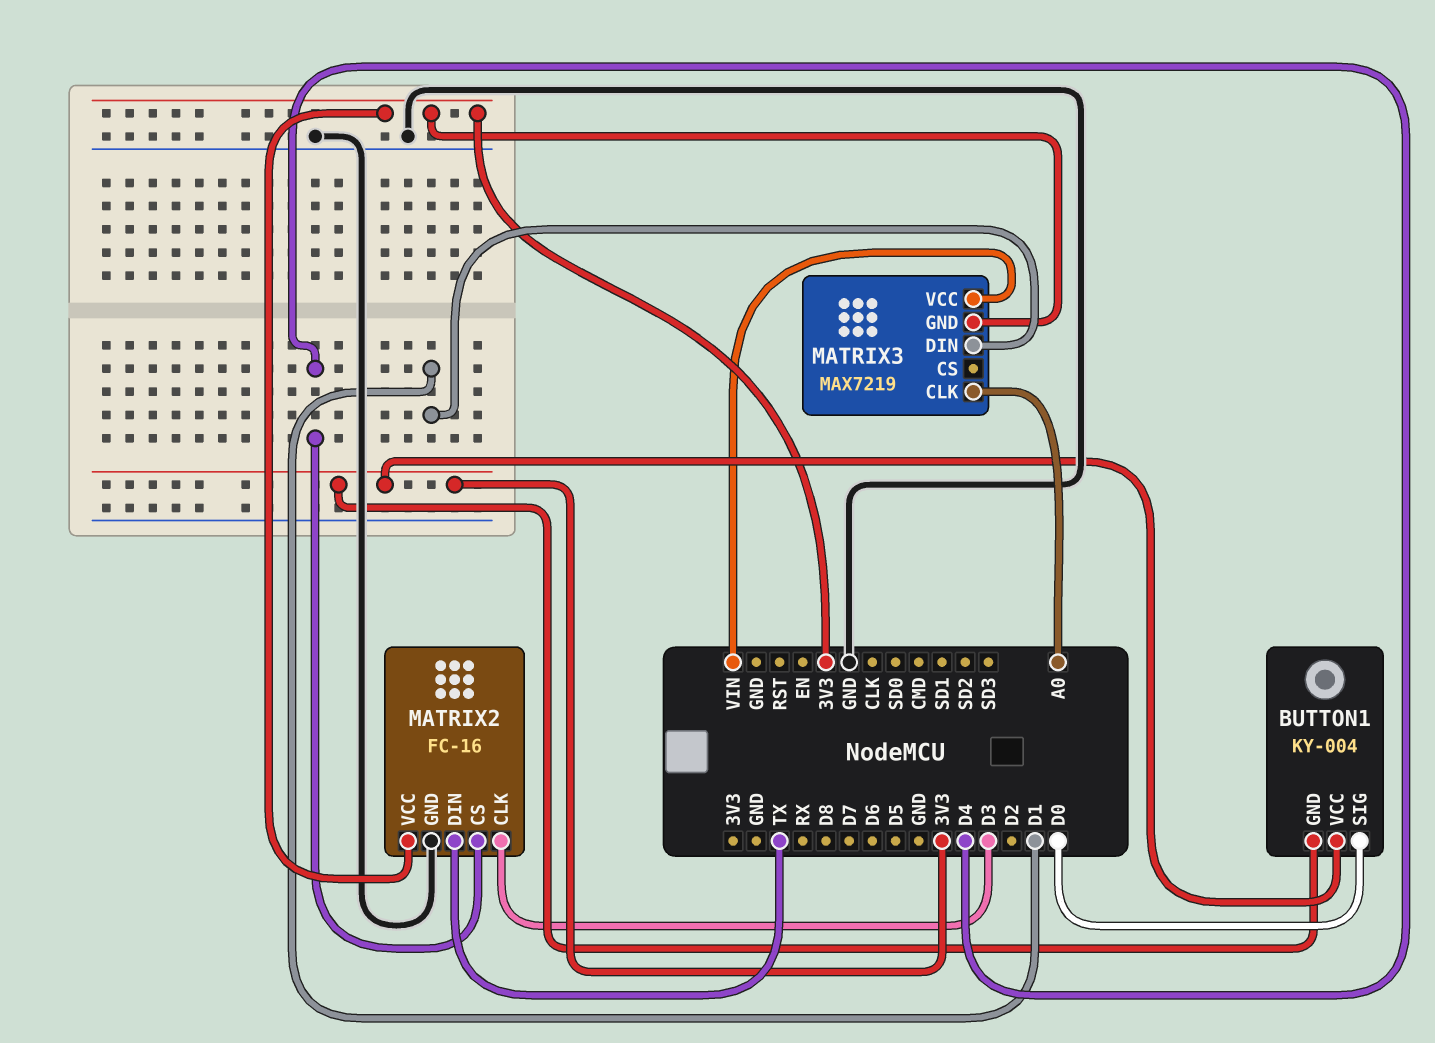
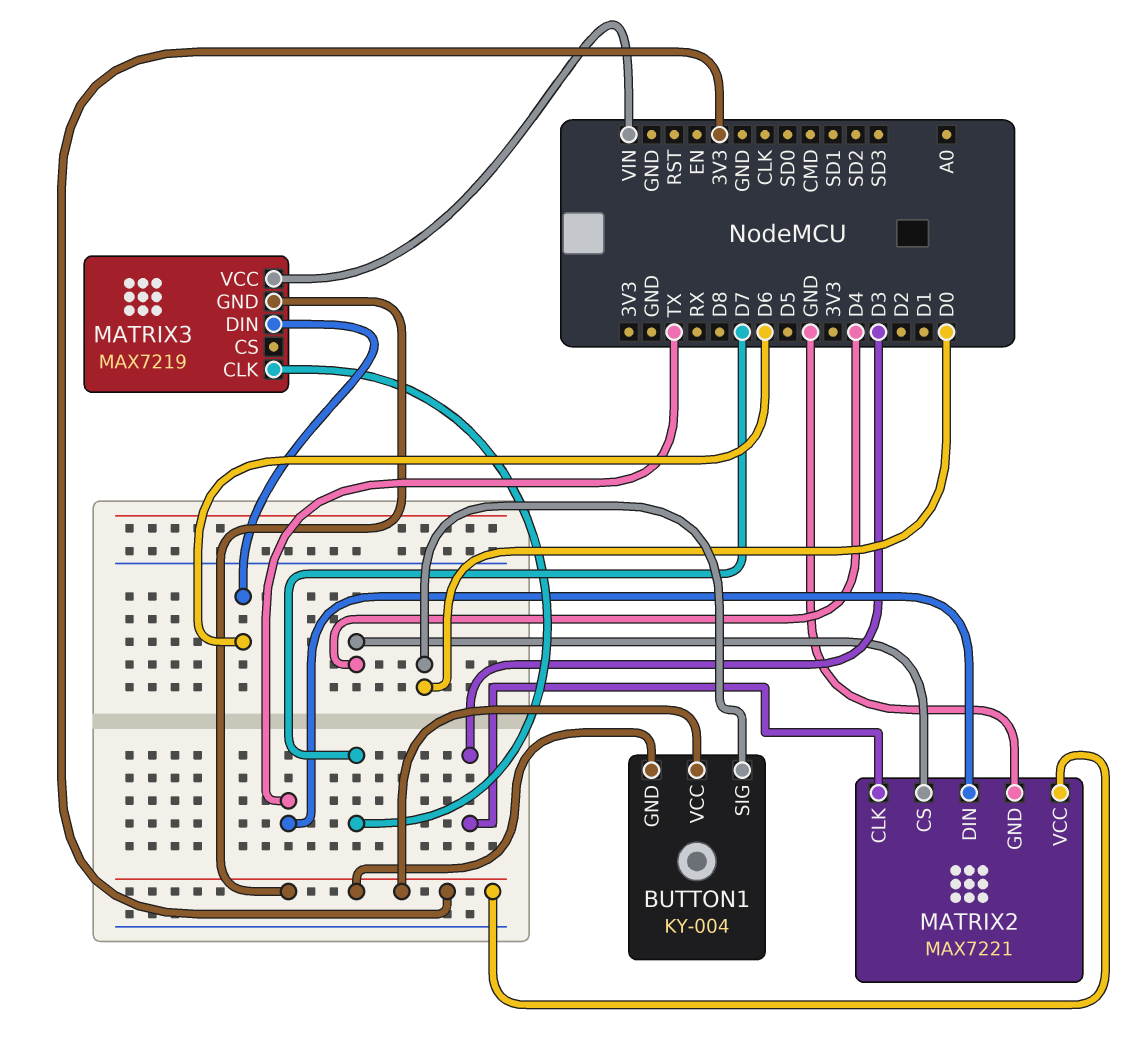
MATRIX2: FC-16 -> MAX7221
MATRIX3 pin CLK: A0 -> D7
MATRIX3 pin DIN: D1 -> D6

